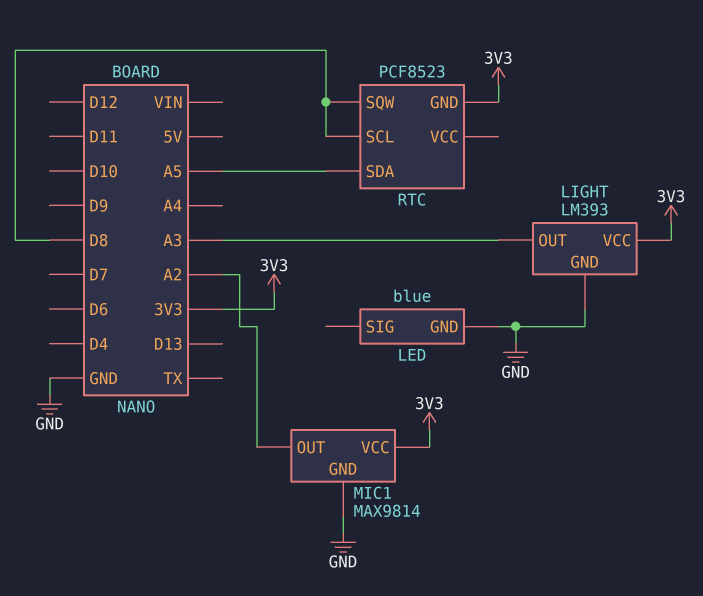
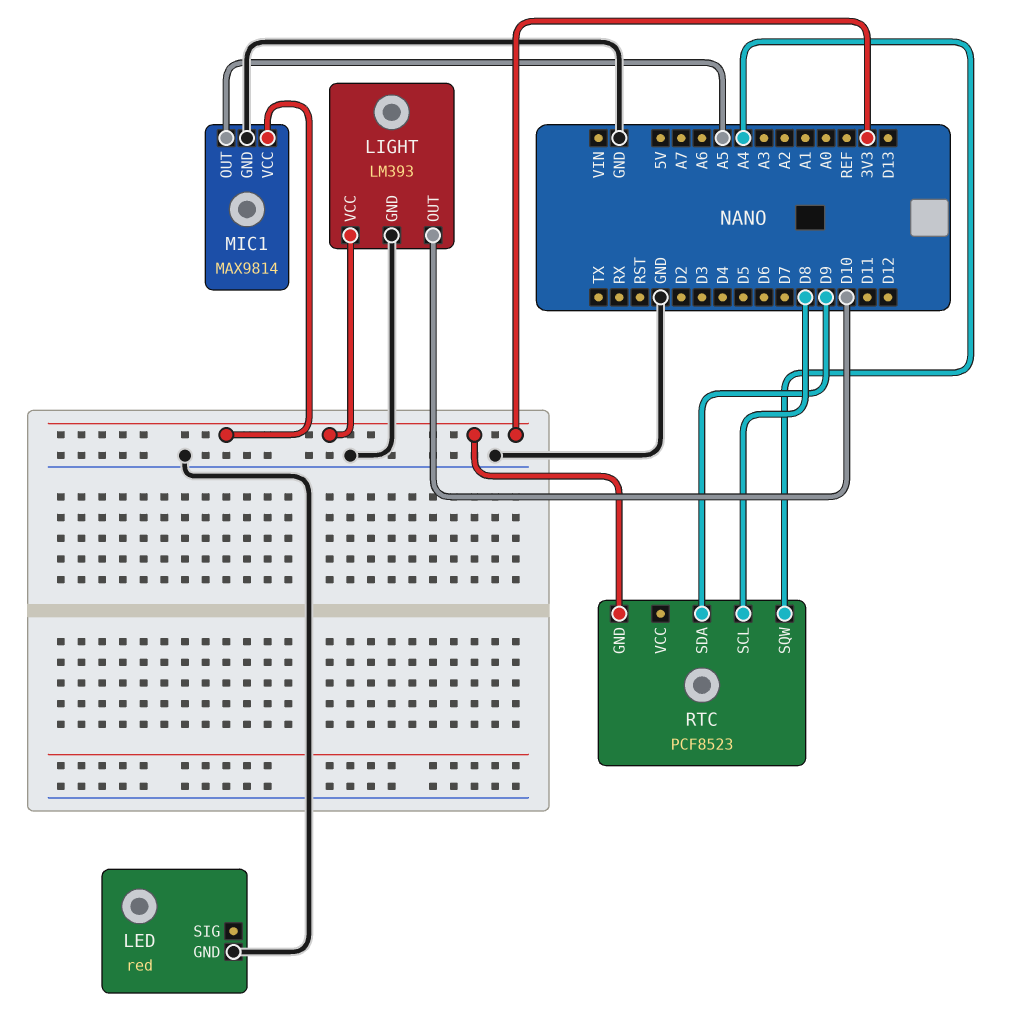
LED: blue -> red
LIGHT pin OUT: A3 -> D10
MIC1 pin OUT: A2 -> A5
RTC pin SDA: A5 -> D9
RTC pin SQW: D8 -> A4

